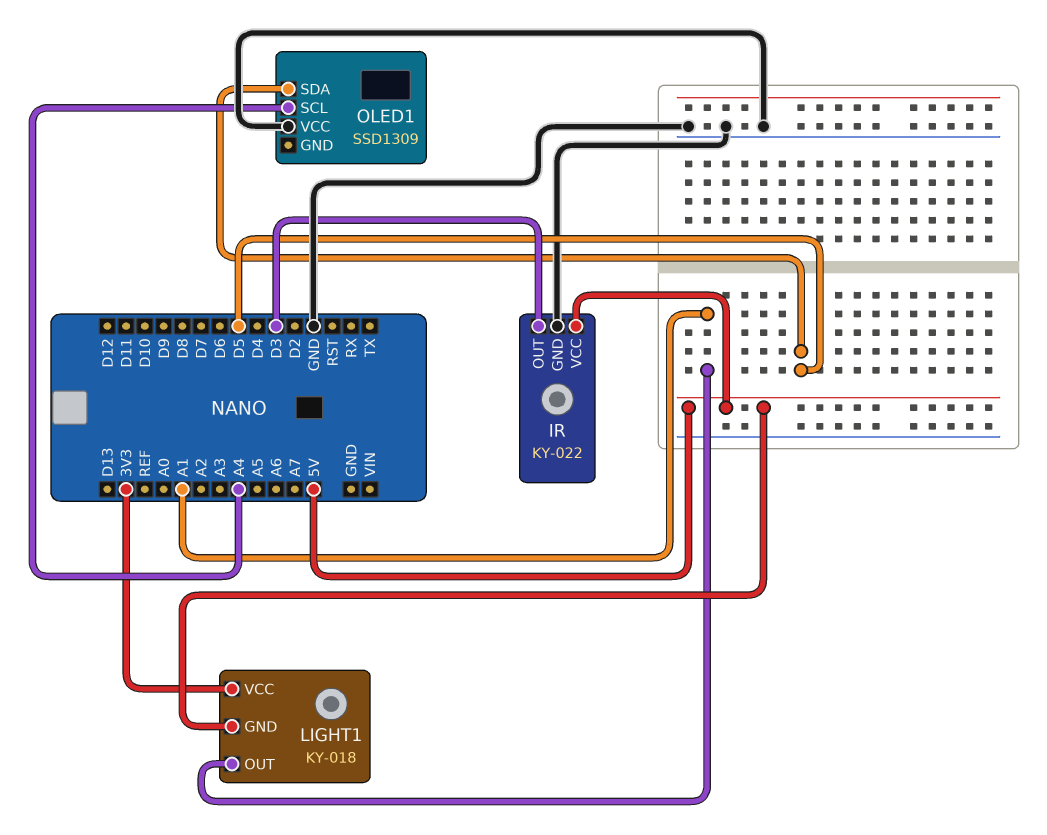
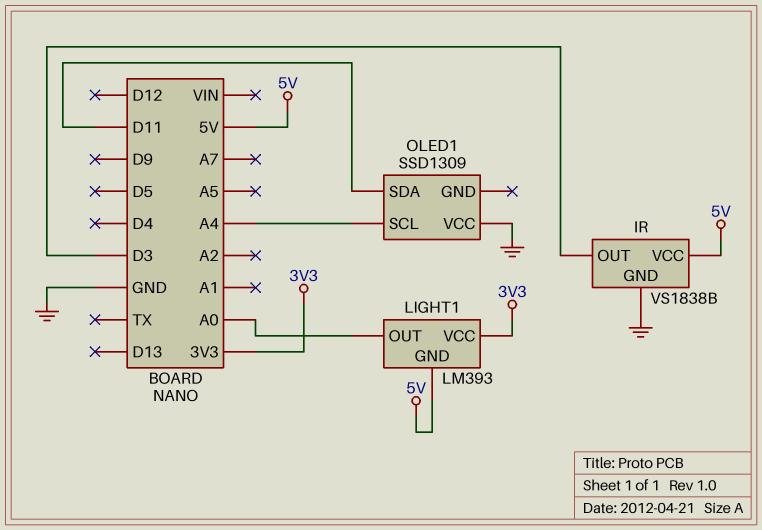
IR: KY-022 -> VS1838B
LIGHT1: KY-018 -> LM393
LIGHT1 pin OUT: A1 -> A0
OLED1 pin SDA: D5 -> D11

